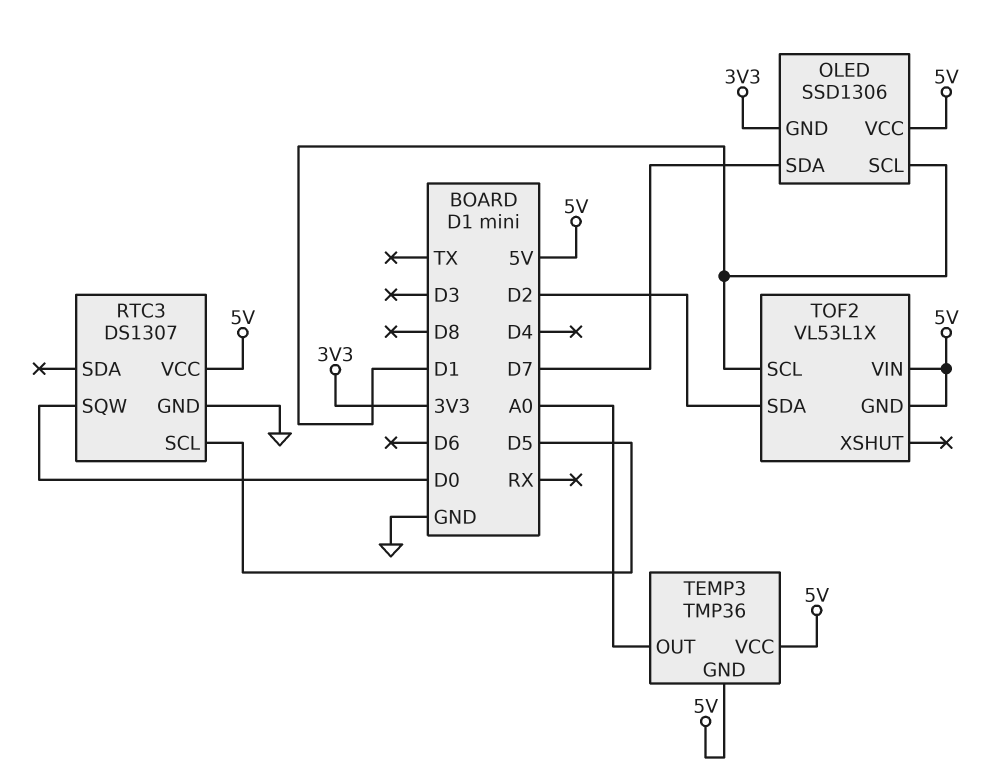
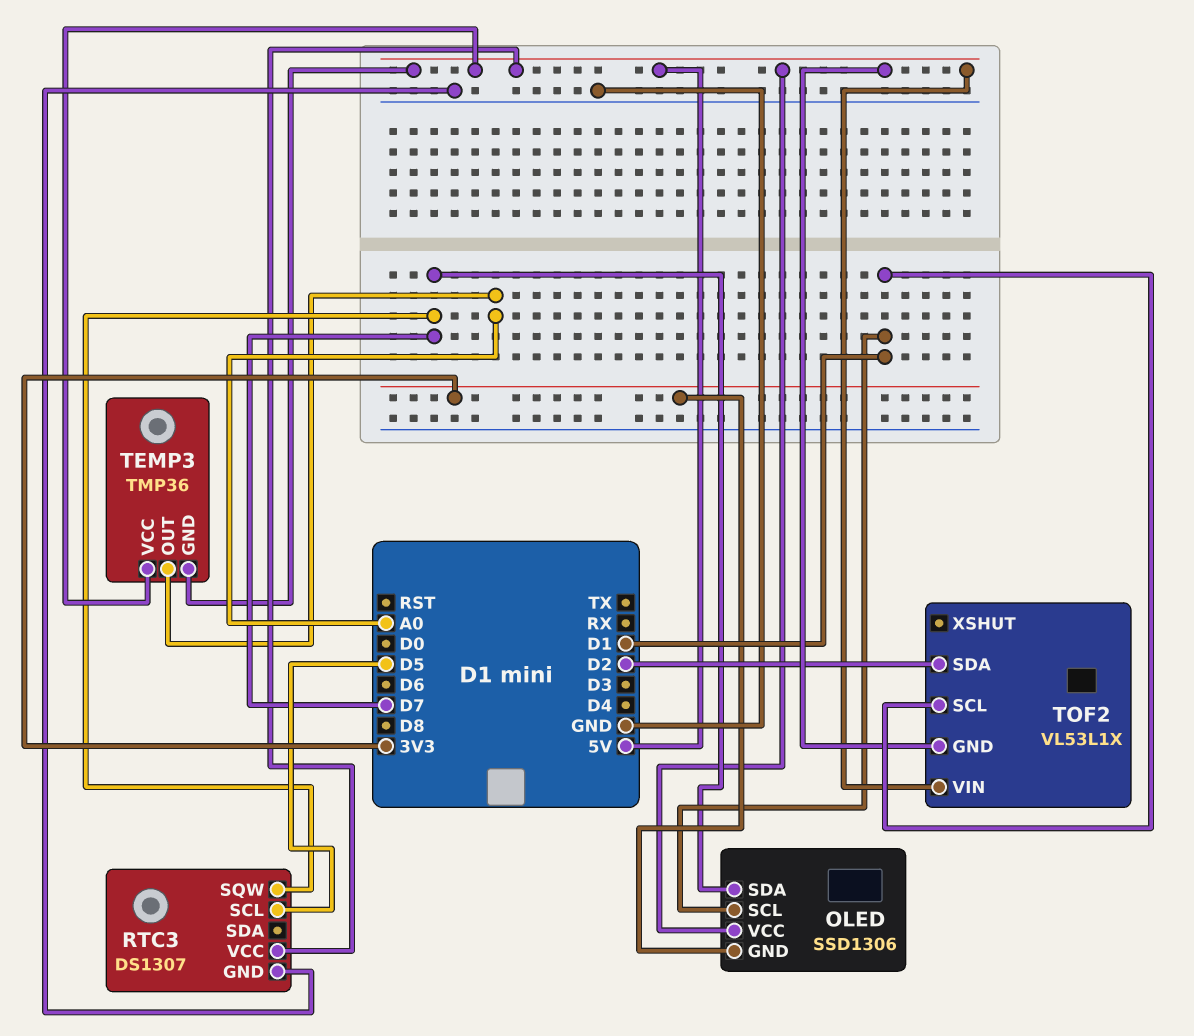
RTC3 pin SQW: D0 -> D7

